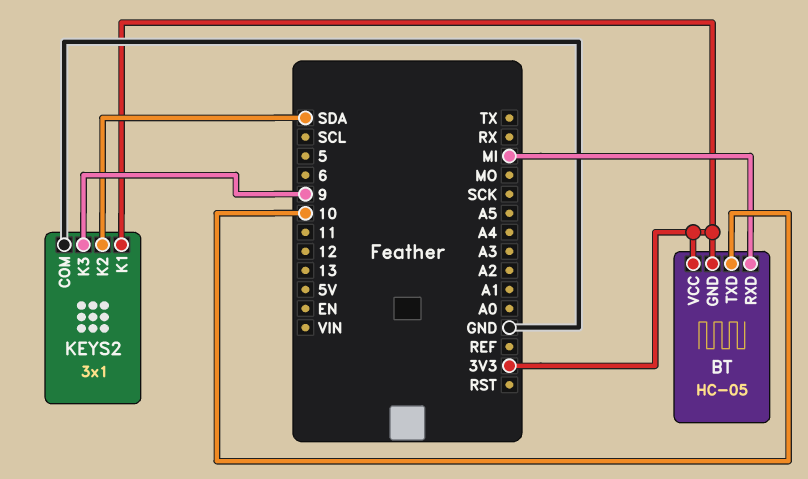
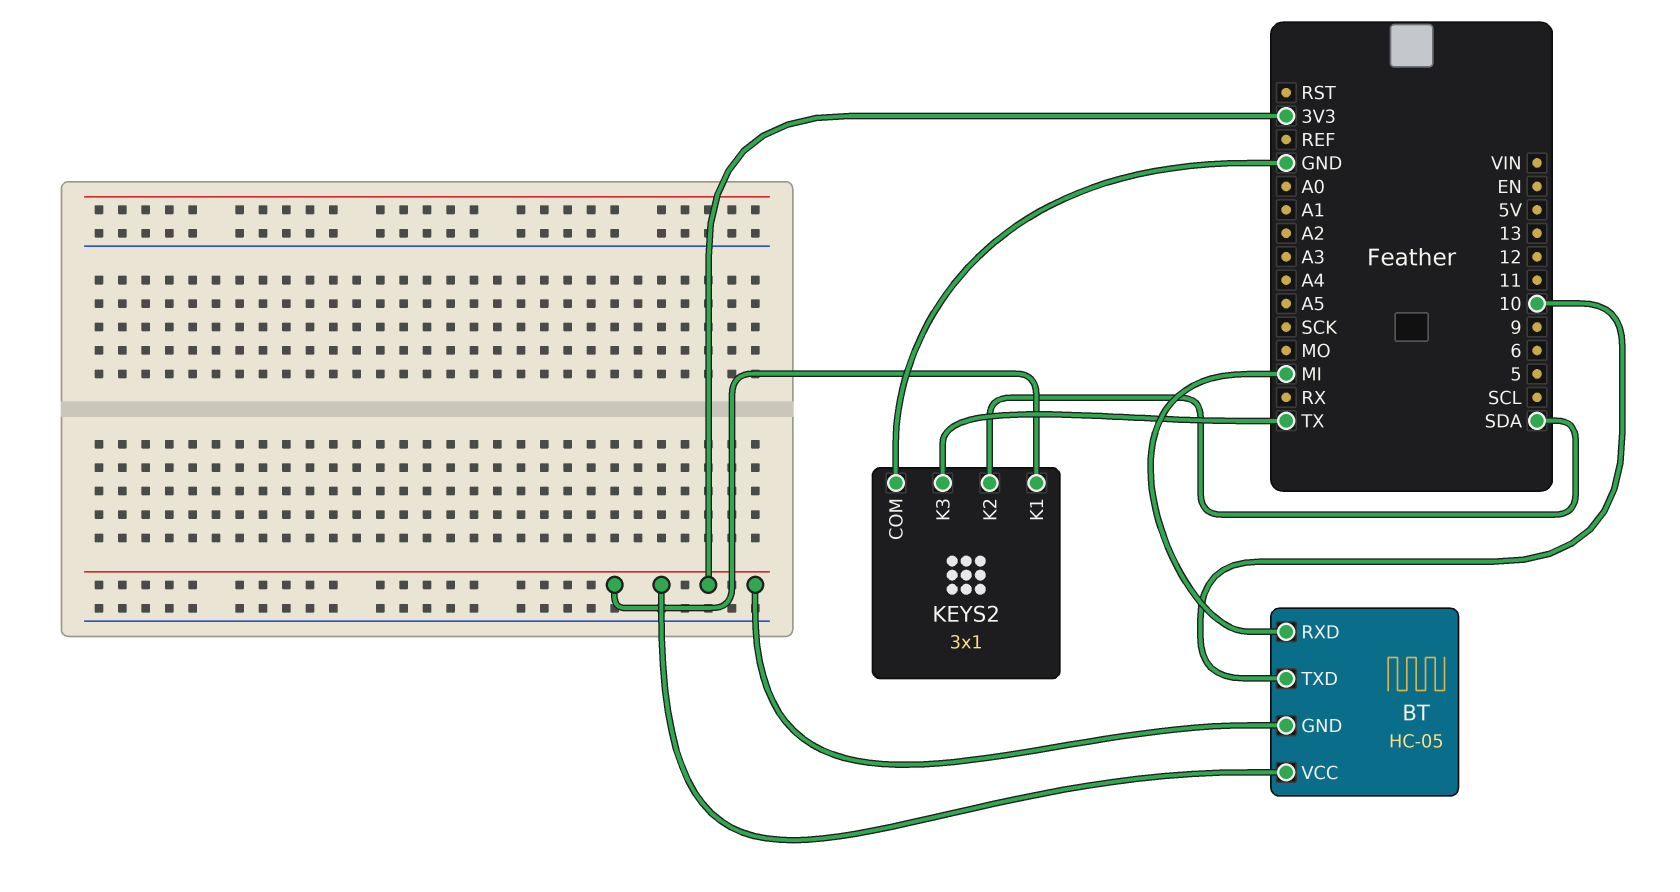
KEYS2 pin K3: 9 -> TX

